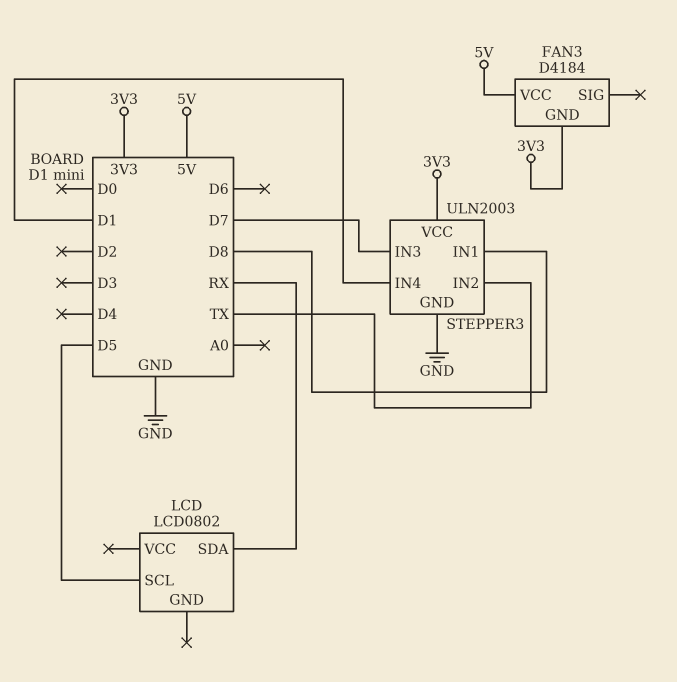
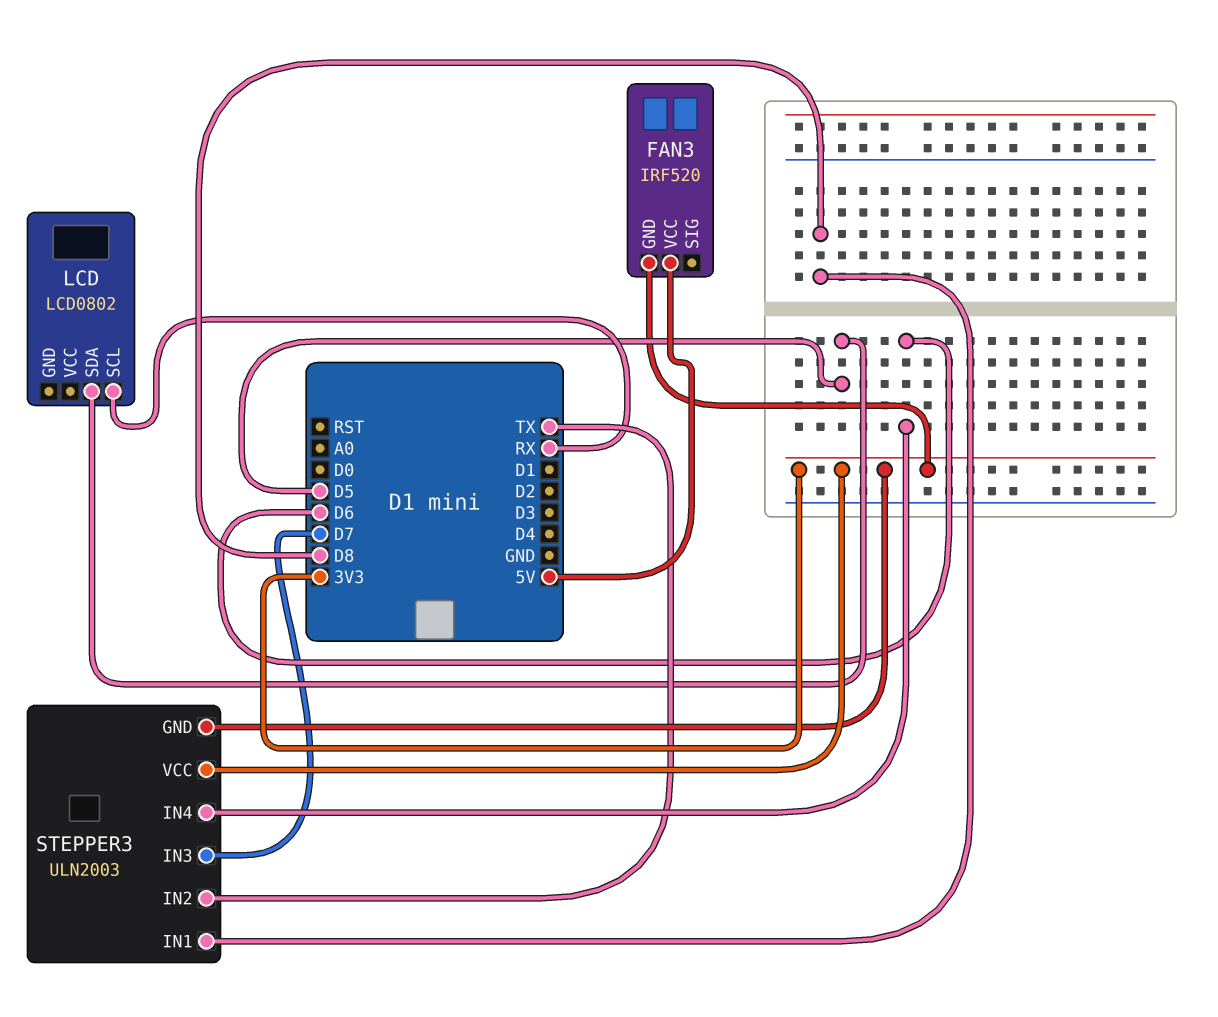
FAN3: D4184 -> IRF520
LCD pin SCL: D5 -> RX
LCD pin SDA: RX -> D5
STEPPER3 pin GND: GND -> 3V3
STEPPER3 pin IN4: D1 -> D6

